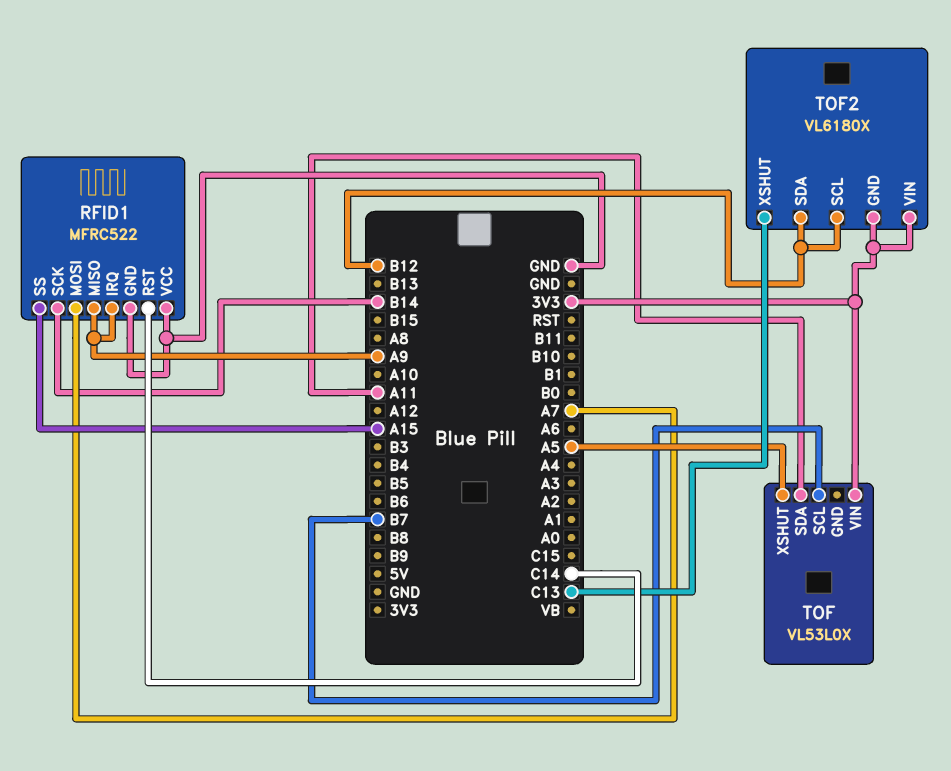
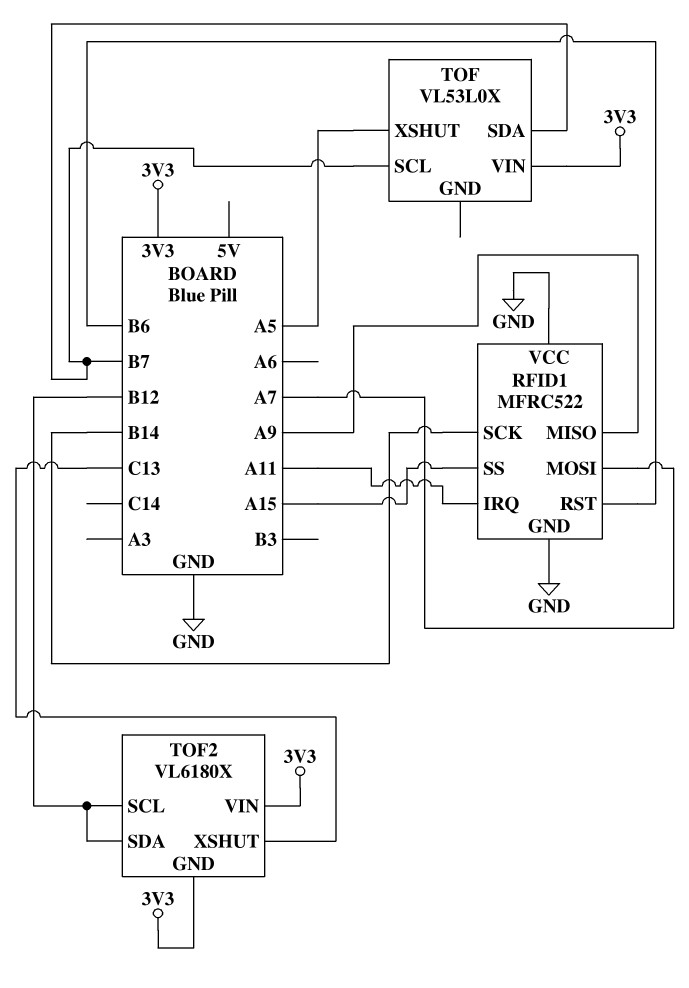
RFID1 pin IRQ: A9 -> A11
RFID1 pin RST: C14 -> B6
TOF pin SDA: A11 -> B7

